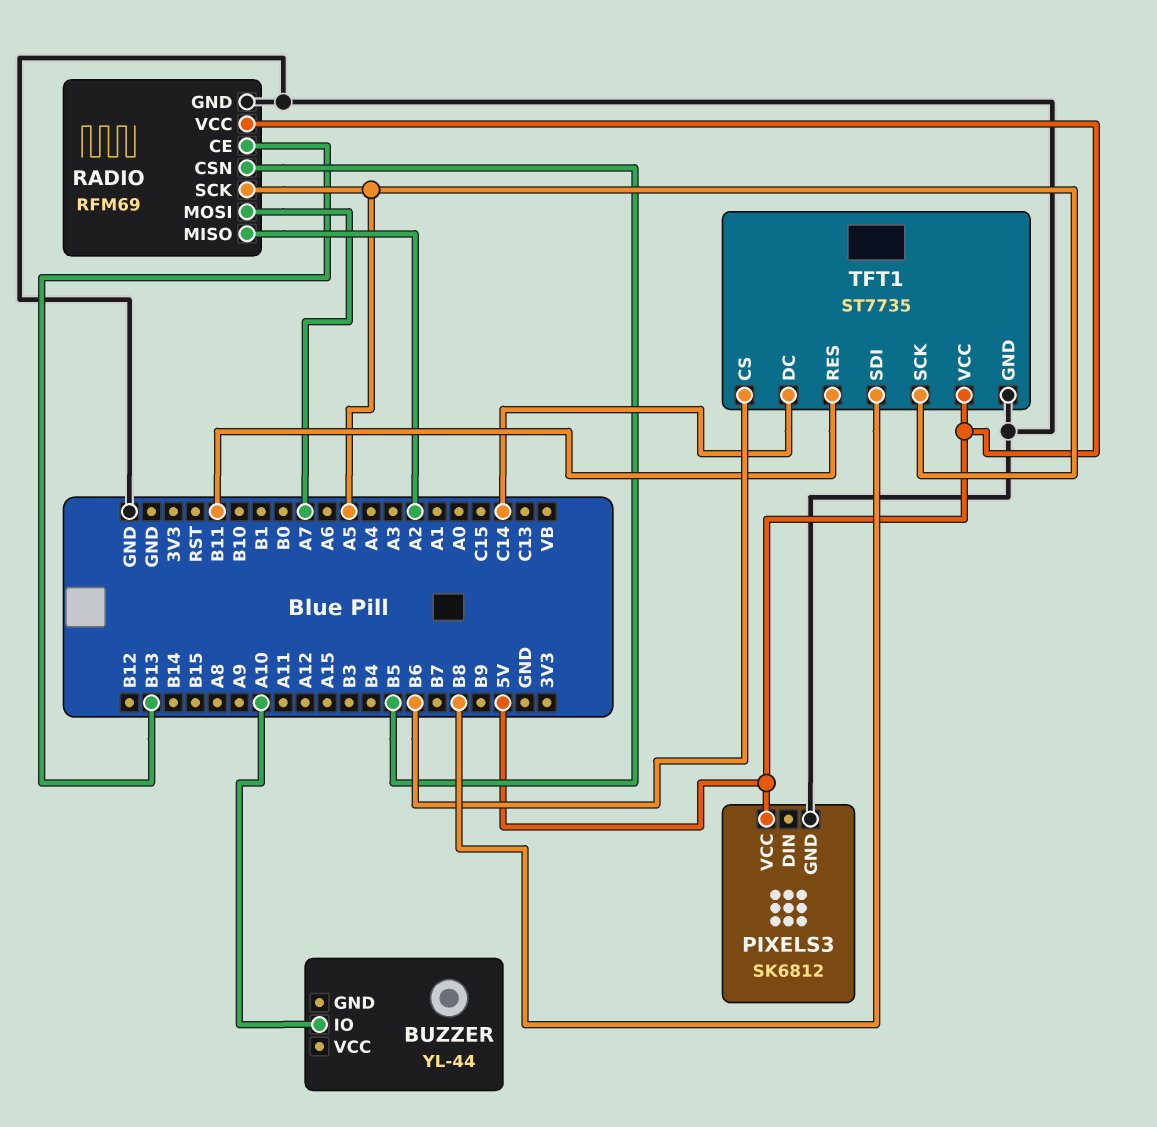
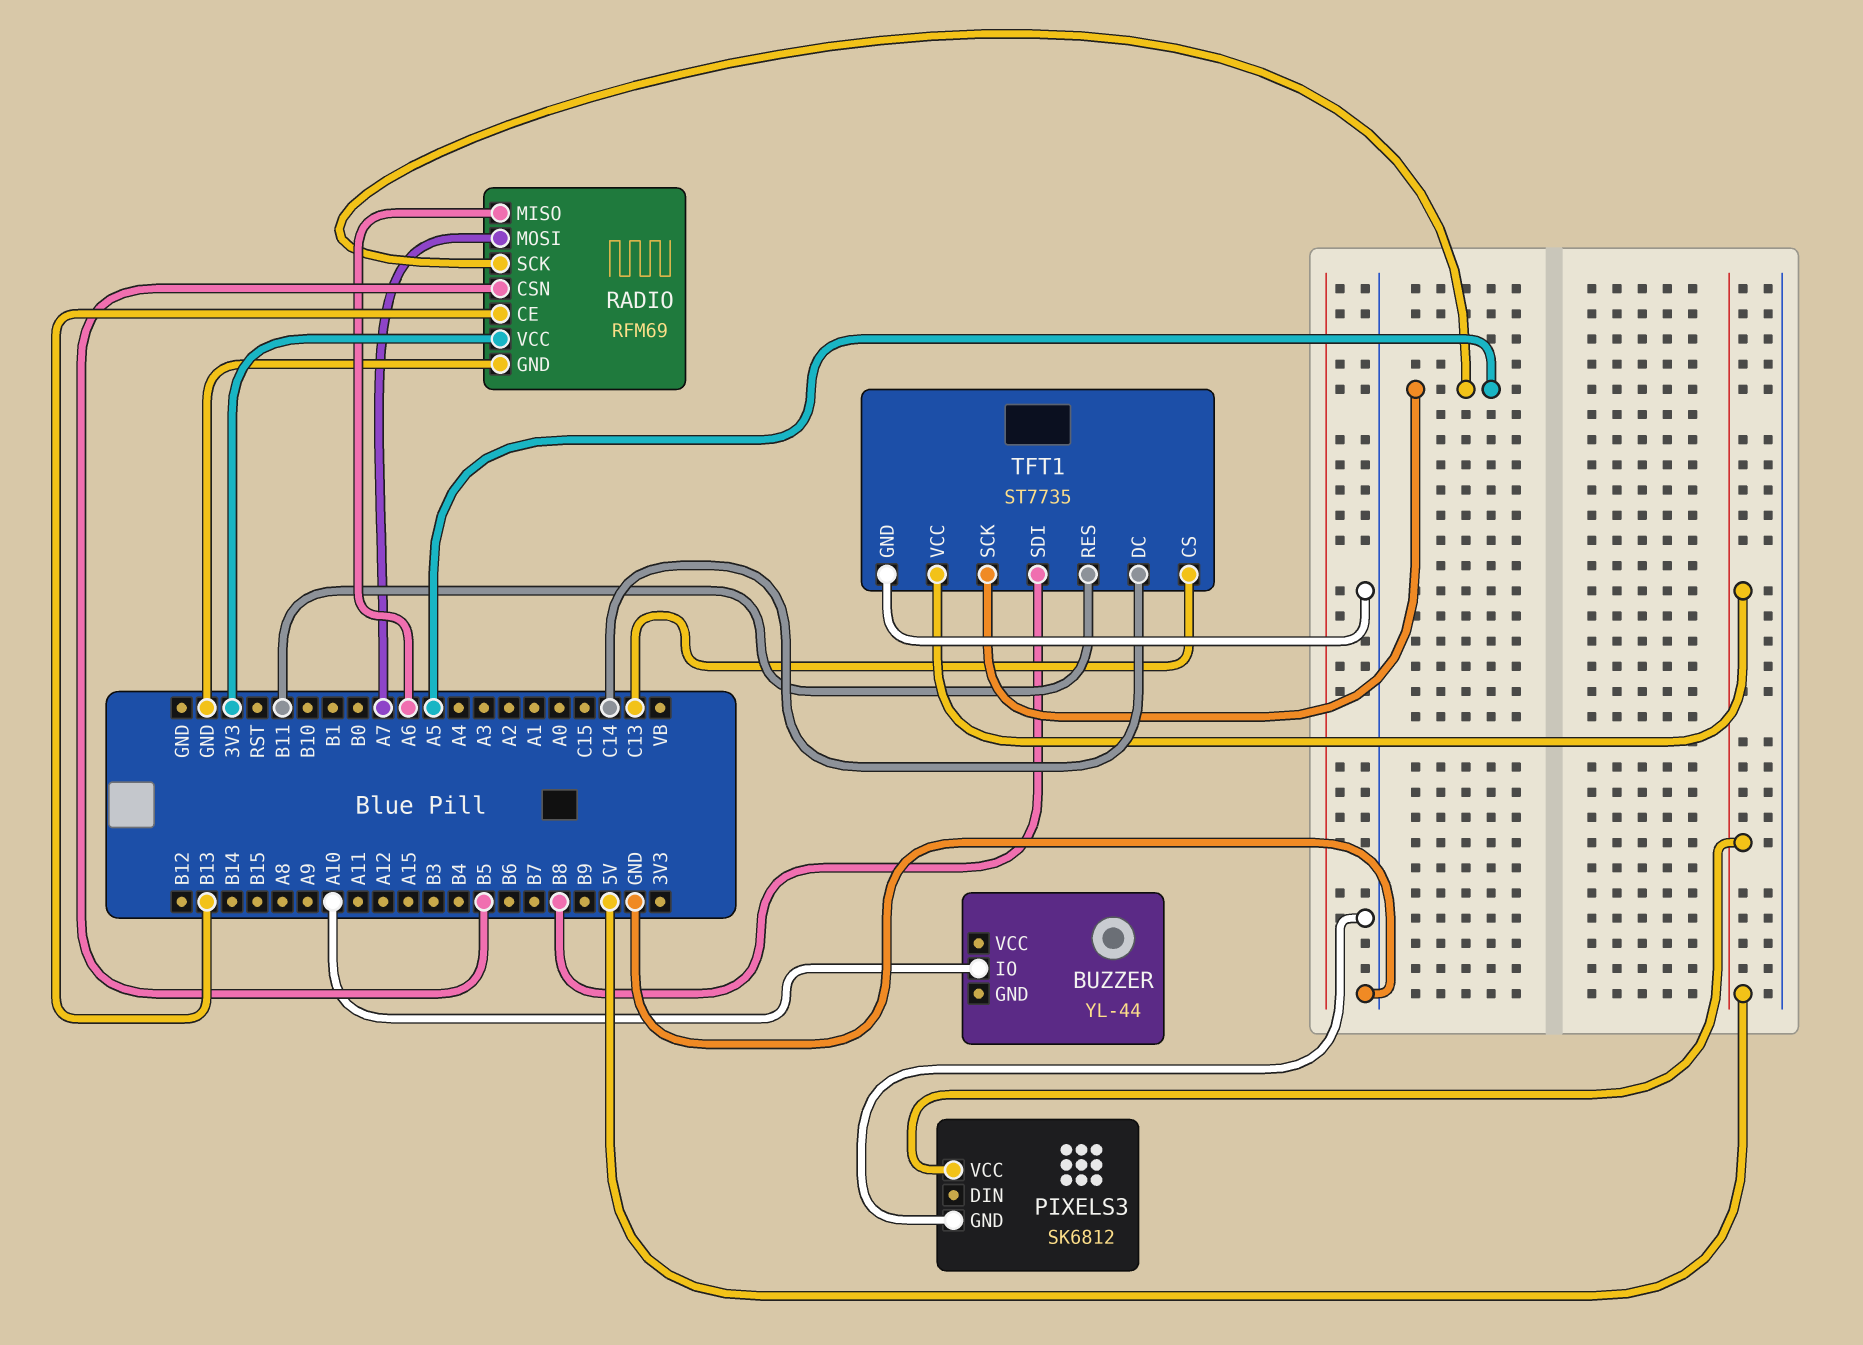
RADIO pin MISO: A2 -> A6
RADIO pin VCC: 5V -> 3V3
TFT1 pin CS: B6 -> C13

